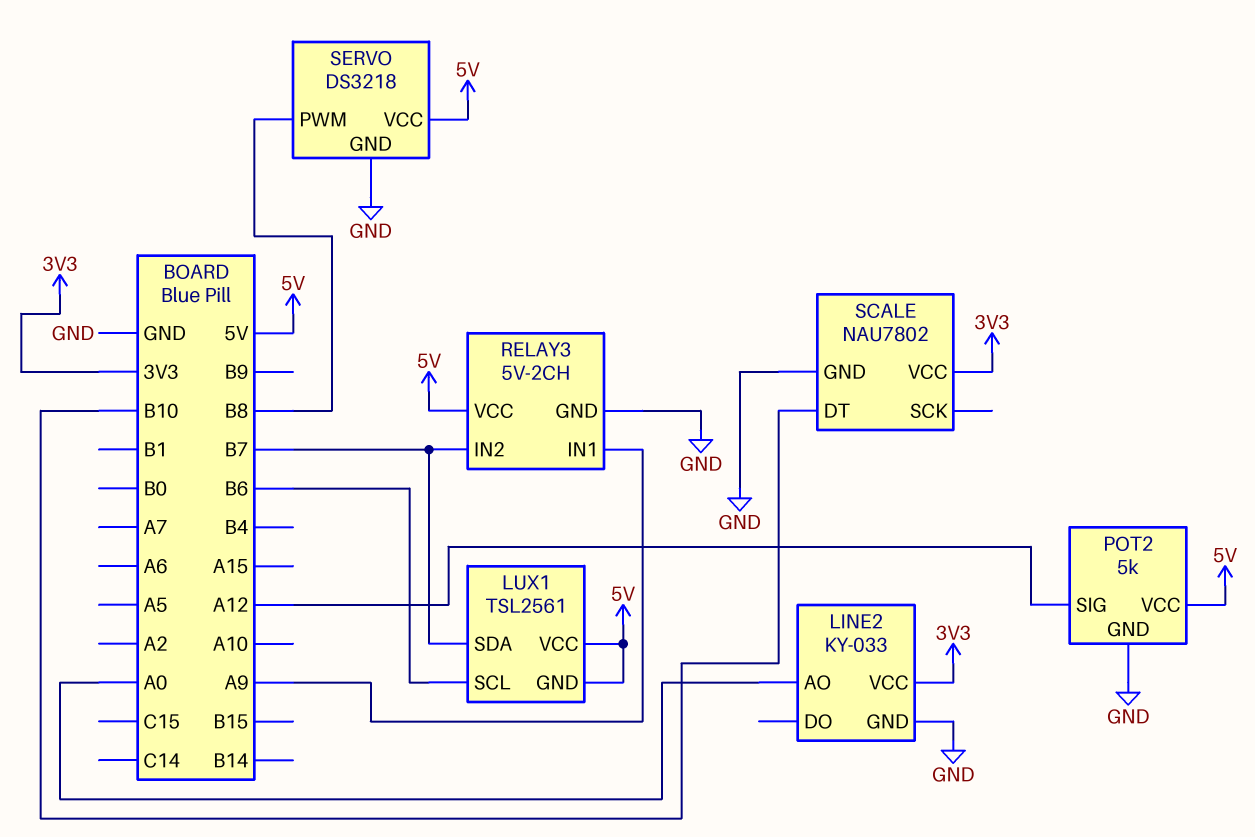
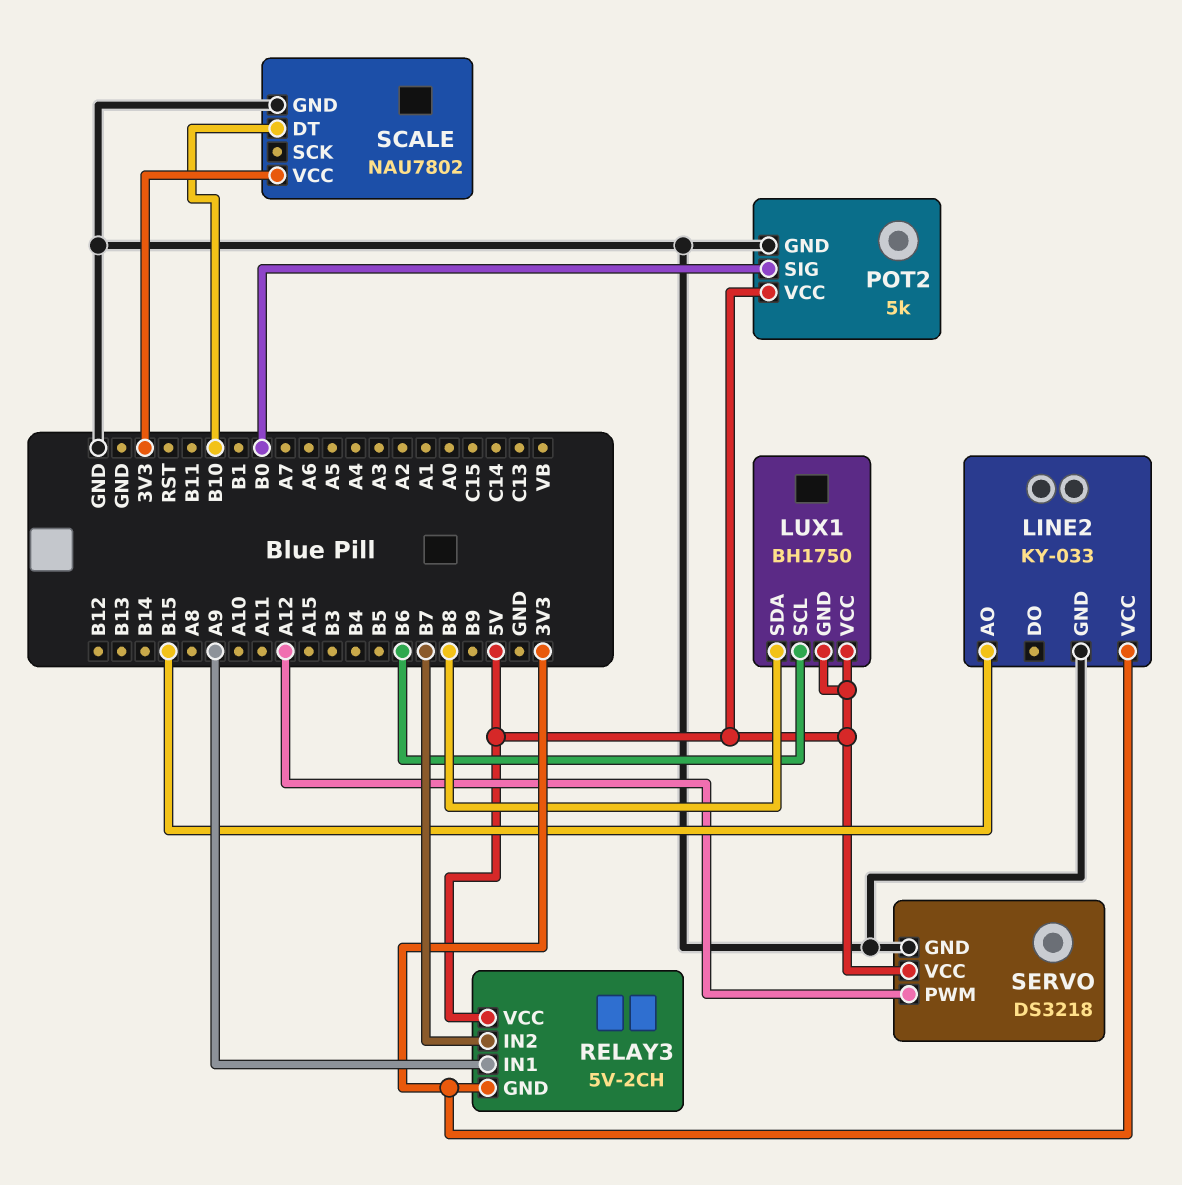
LINE2 pin AO: A0 -> B15
LUX1: TSL2561 -> BH1750
LUX1 pin SDA: B7 -> B8
POT2 pin SIG: A12 -> B0
RELAY3 pin GND: GND -> 3V3
SERVO pin PWM: B8 -> A12

